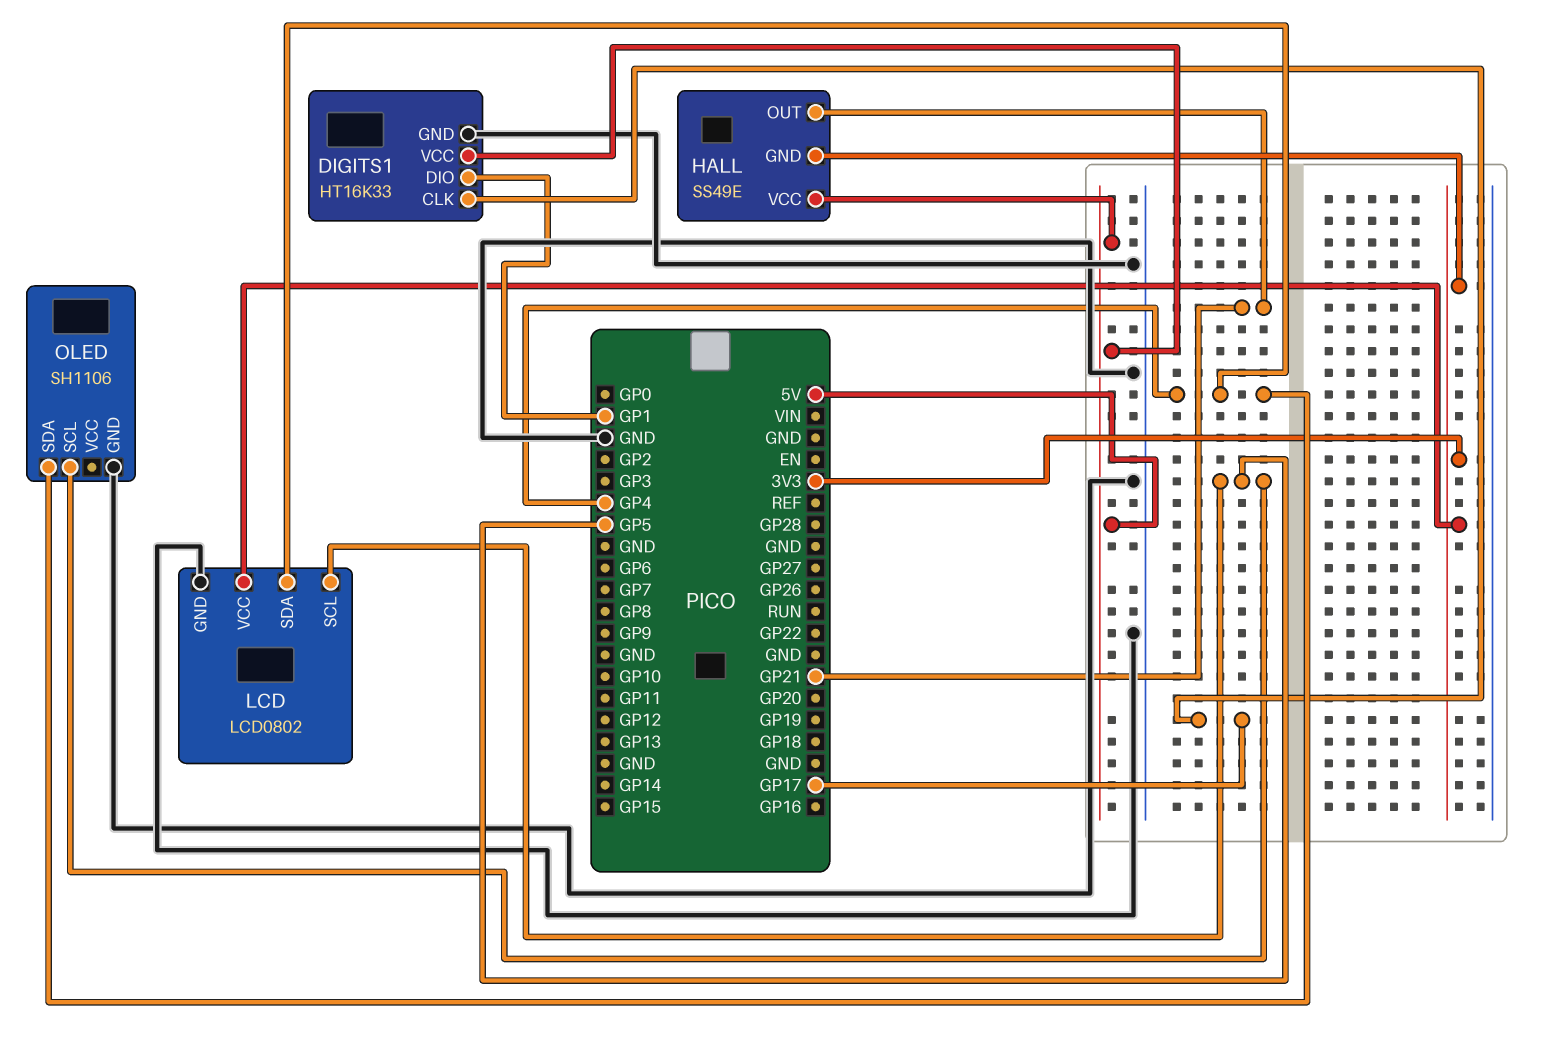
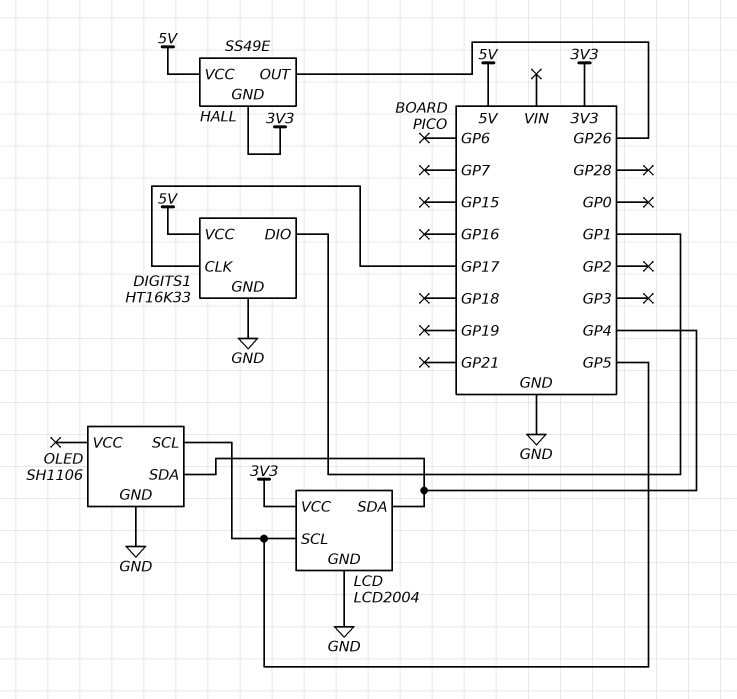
HALL pin OUT: GP21 -> GP26
LCD: LCD0802 -> LCD2004

